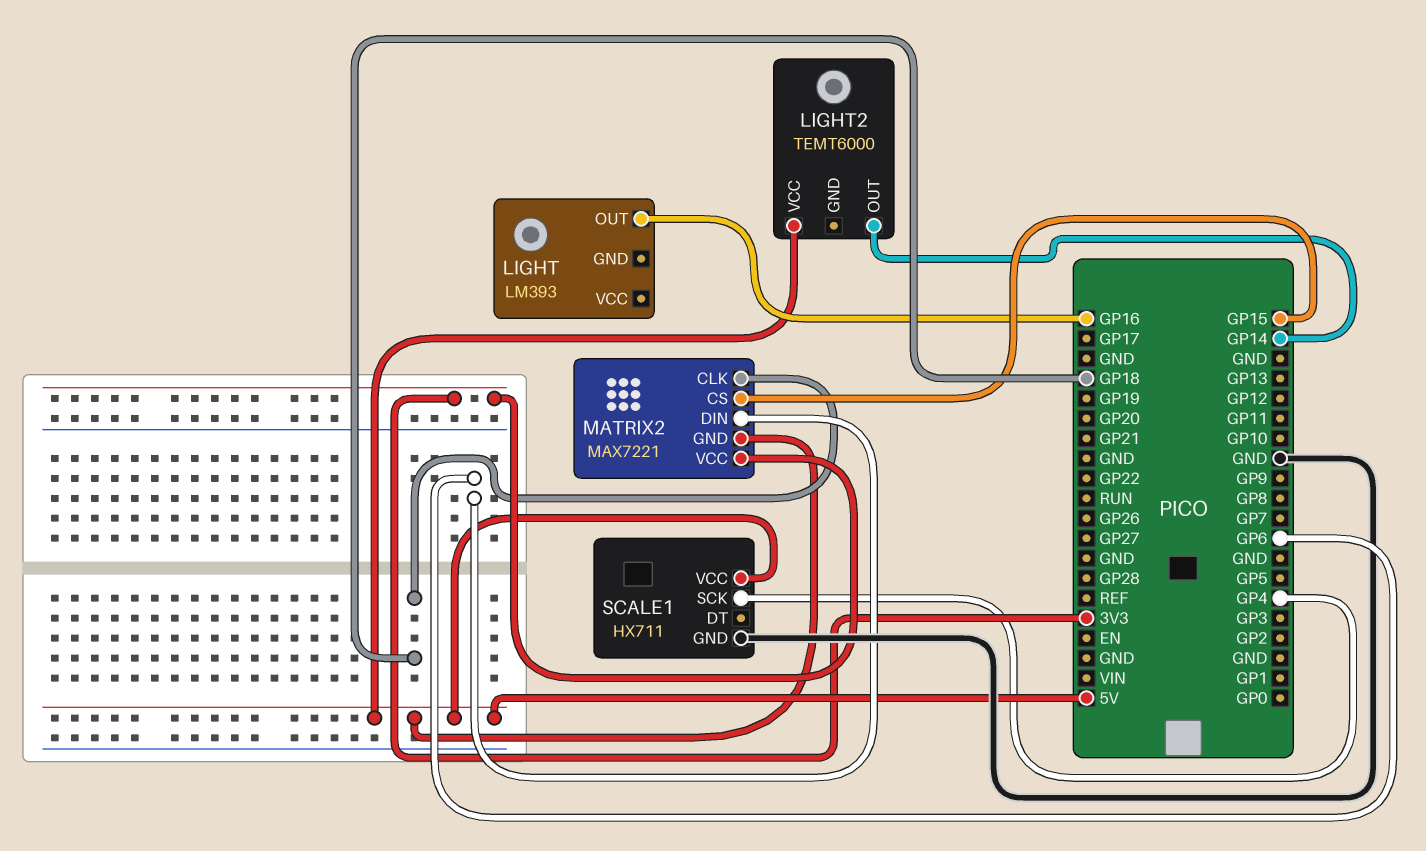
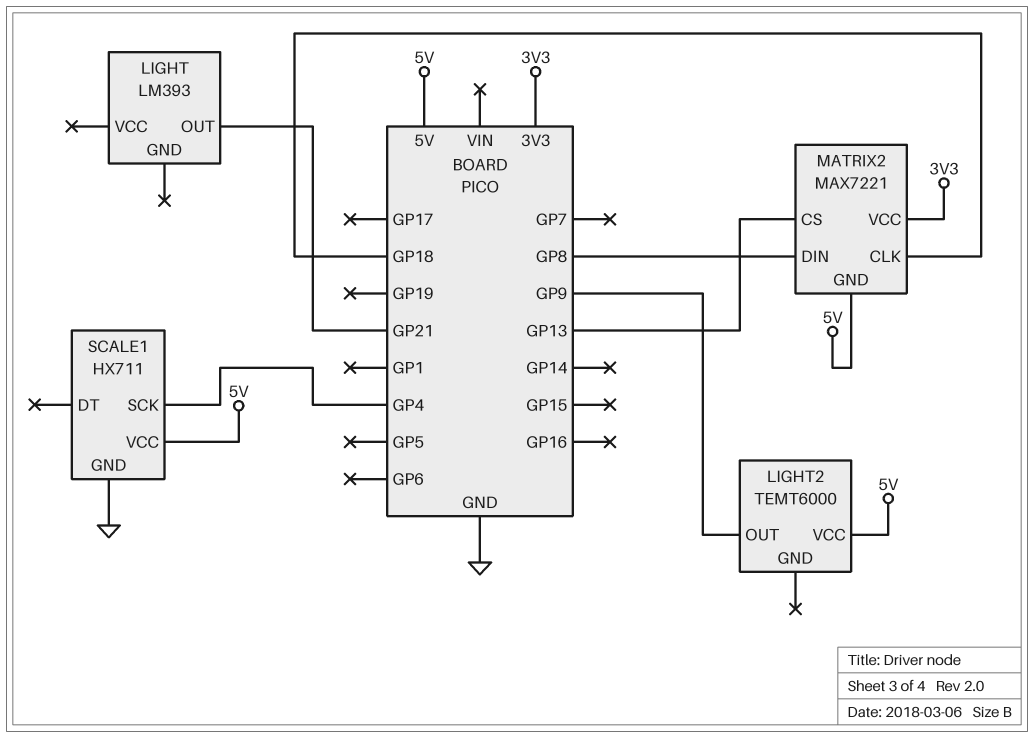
LIGHT pin OUT: GP16 -> GP21
LIGHT2 pin OUT: GP14 -> GP9
MATRIX2 pin CS: GP15 -> GP13
MATRIX2 pin DIN: GP6 -> GP8

